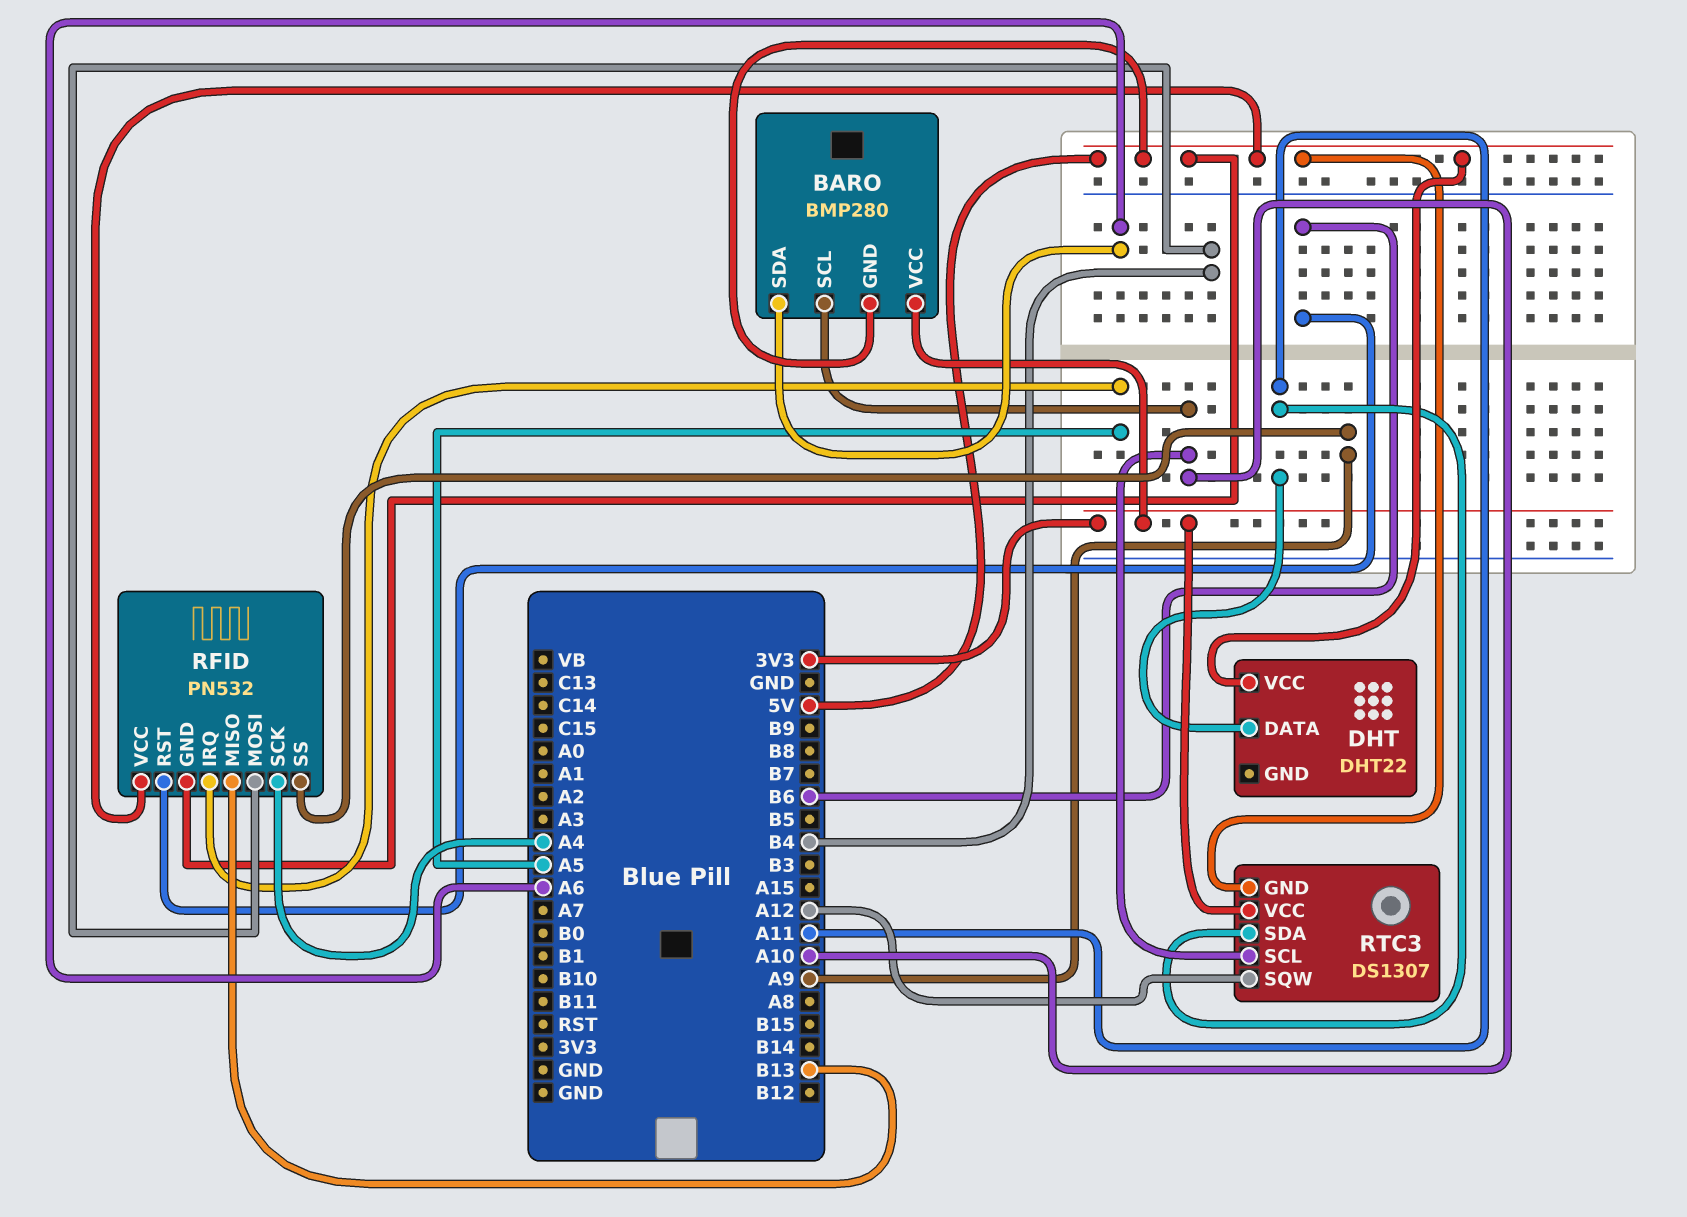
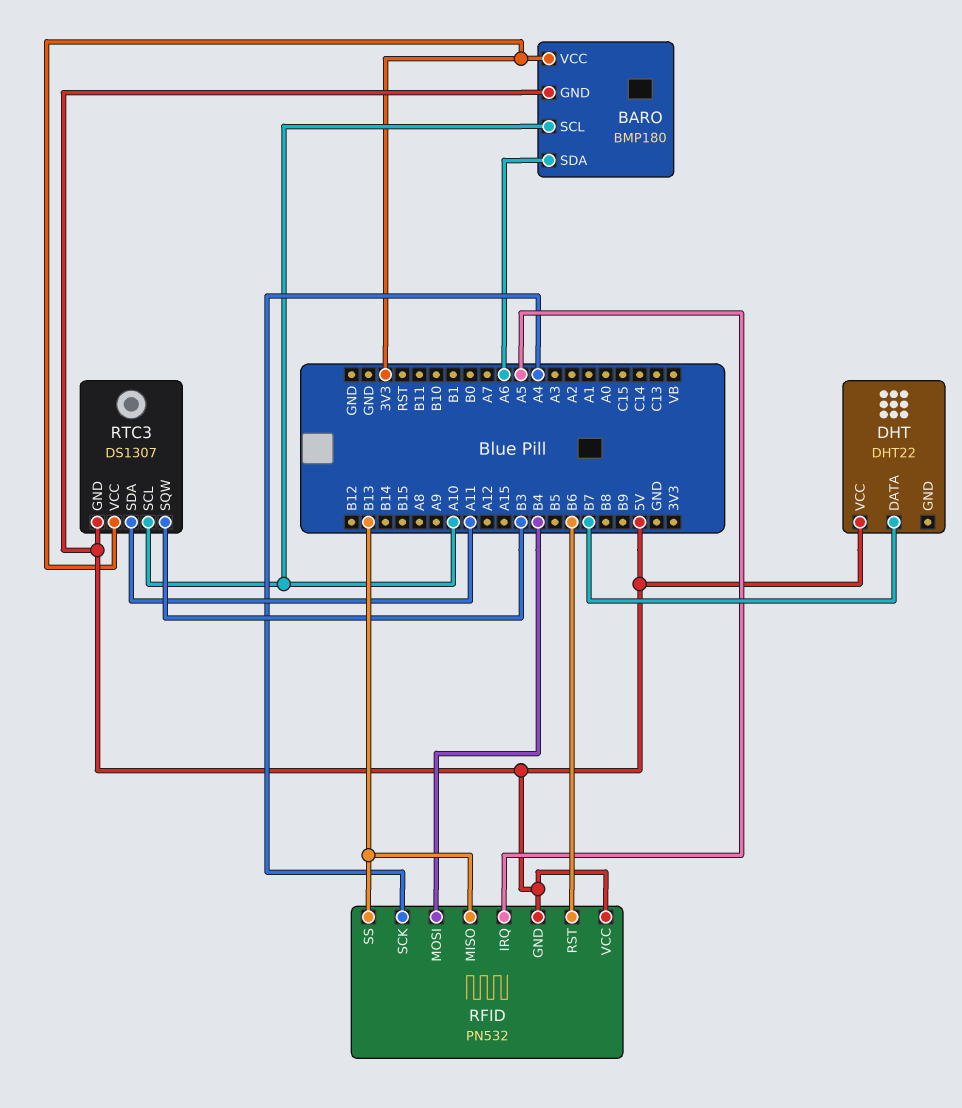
BARO: BMP280 -> BMP180
DHT pin DATA: A11 -> B7
RFID pin SS: A9 -> B13
RTC3 pin SQW: A12 -> B3

